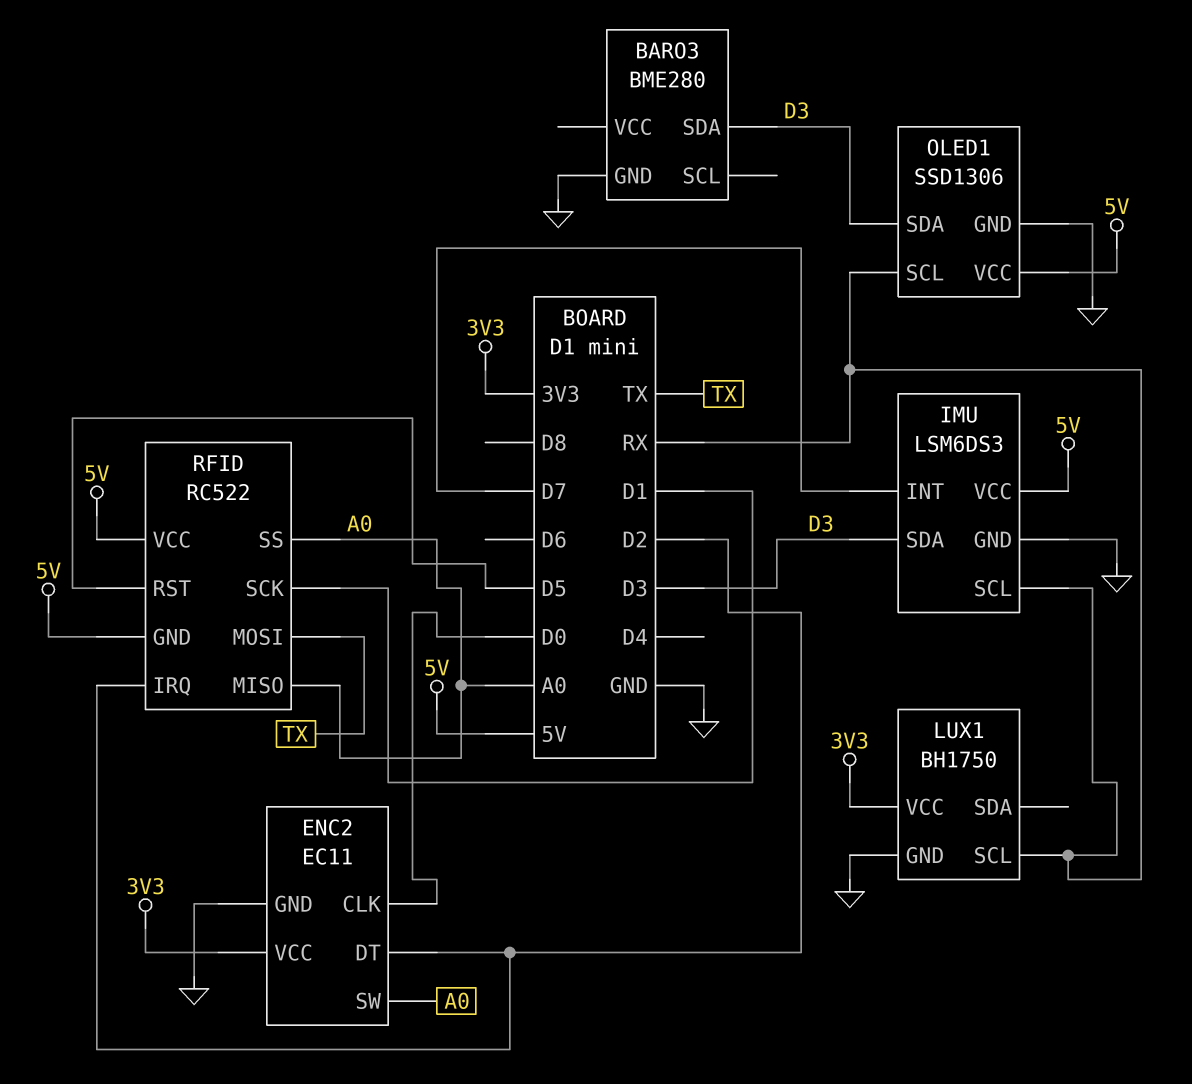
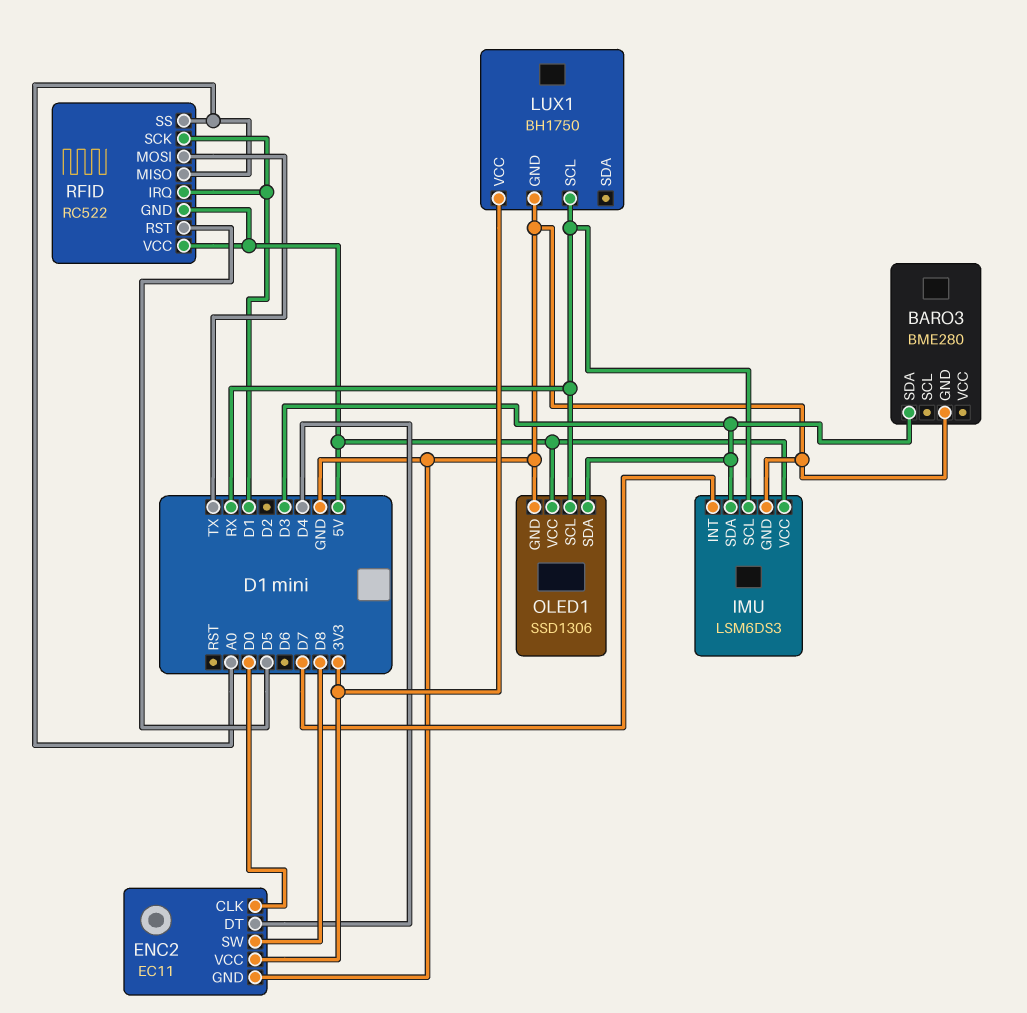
ENC2 pin DT: D2 -> D4
ENC2 pin SW: A0 -> D8
RFID pin IRQ: D2 -> D1

